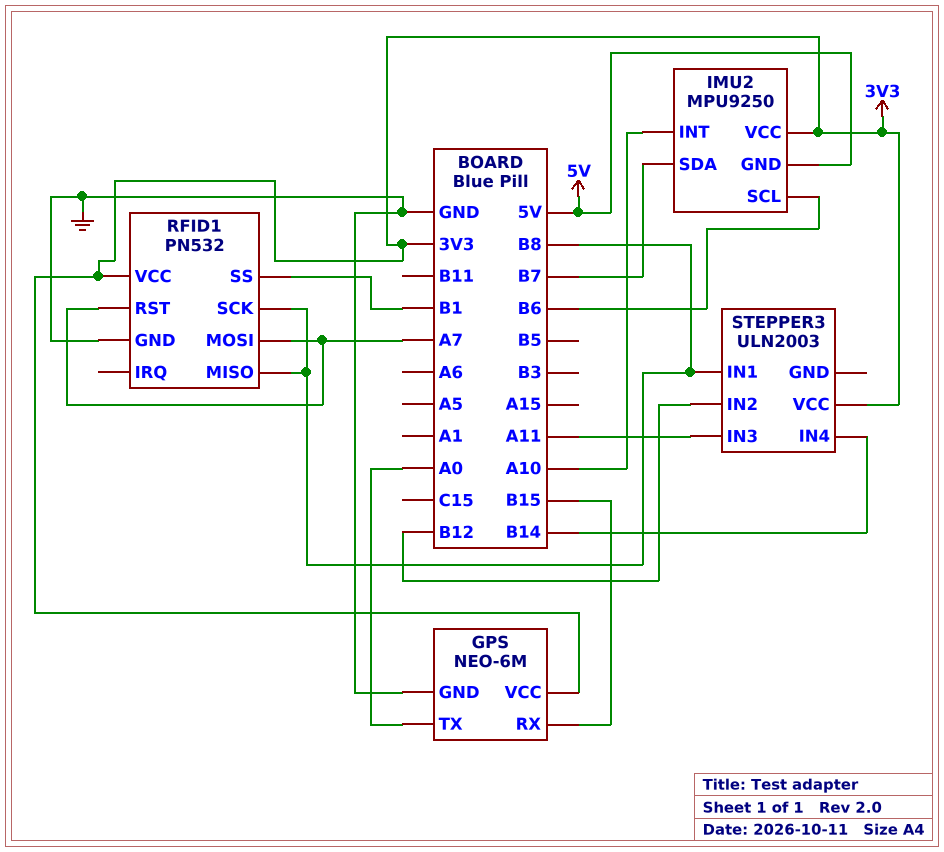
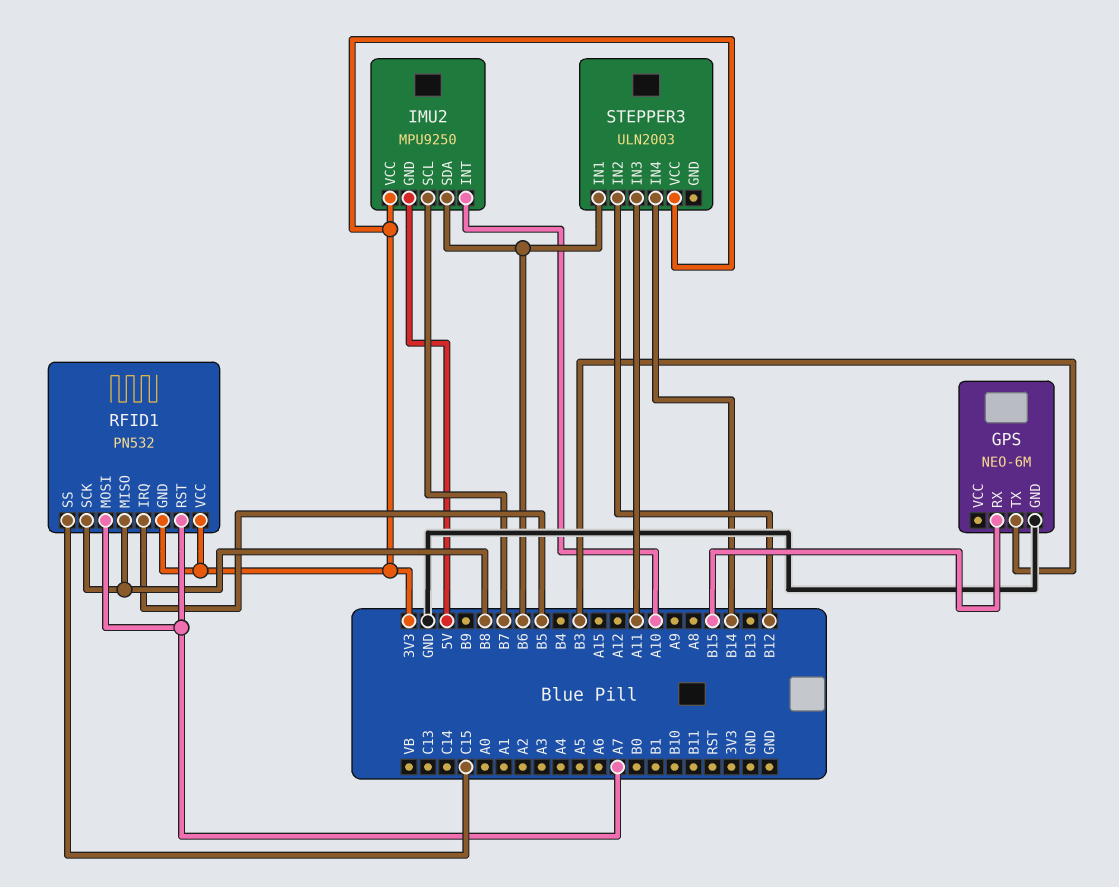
GPS pin TX: A0 -> B3
GPS pin VCC: 3V3 -> none
IMU2 pin SCL: B6 -> B7
IMU2 pin SDA: B7 -> B6
RFID1 pin GND: GND -> 3V3
RFID1 pin IRQ: none -> B5
RFID1 pin SS: B1 -> C15
STEPPER3 pin IN1: B8 -> B6

